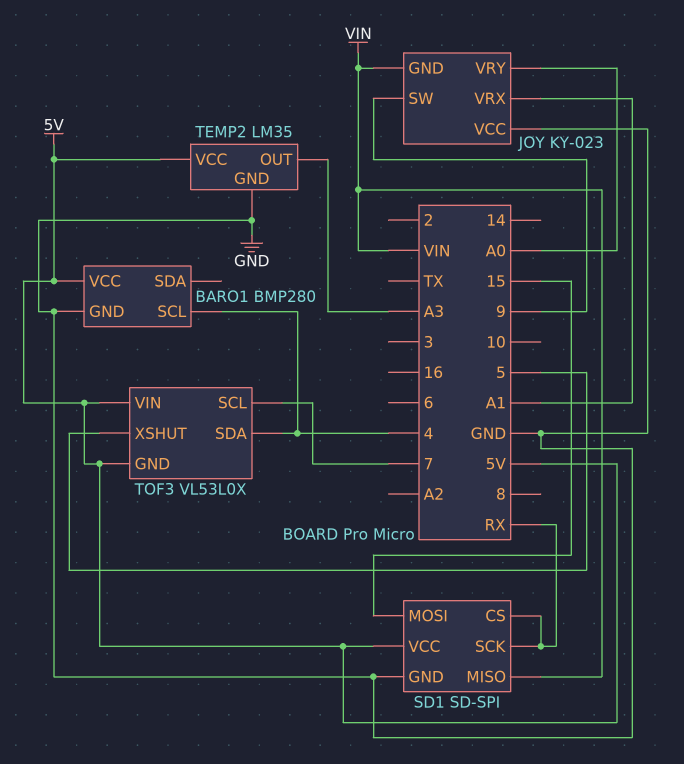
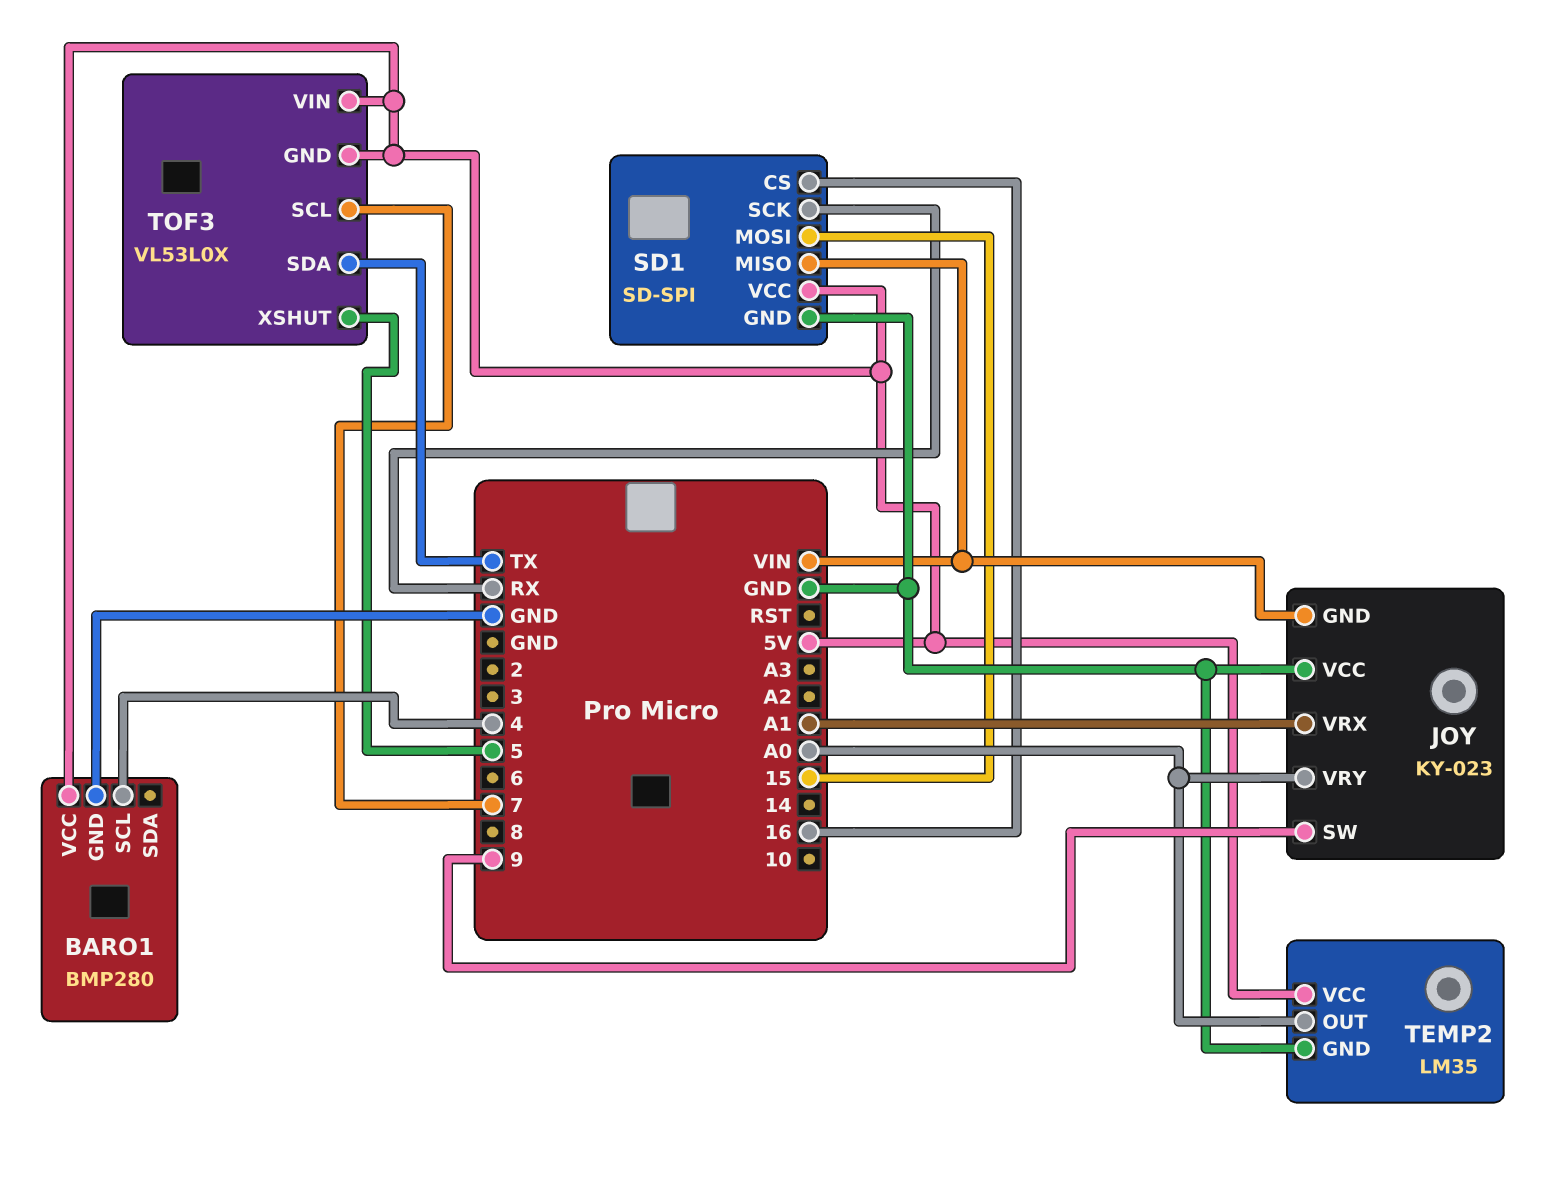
SD1 pin CS: RX -> 16
TEMP2 pin OUT: A3 -> A0
TOF3 pin SDA: 4 -> TX

